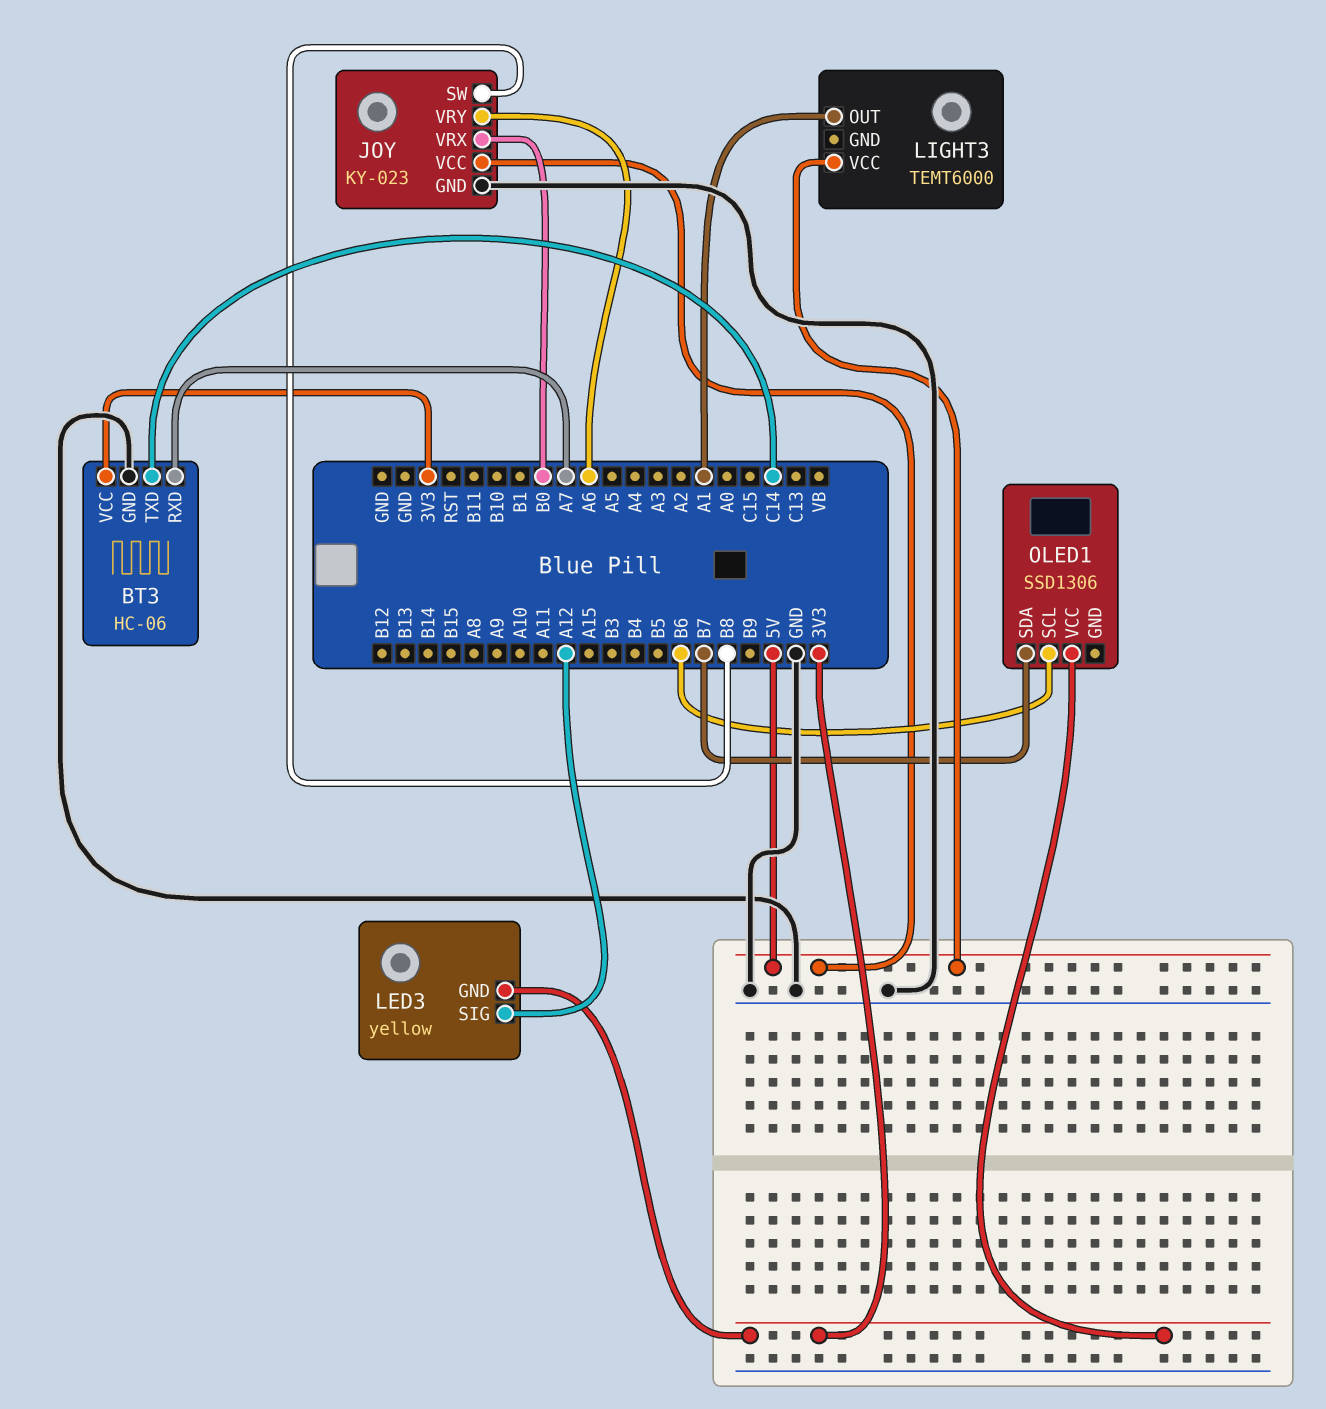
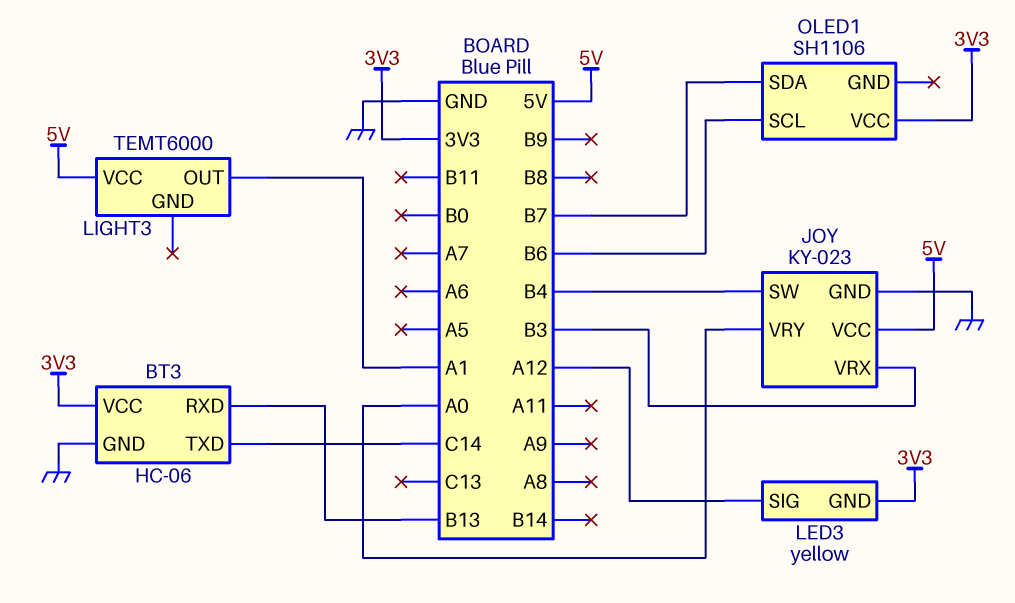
BT3 pin RXD: A7 -> B13
JOY pin SW: B8 -> B4
JOY pin VRX: B0 -> B3
JOY pin VRY: A6 -> A0
OLED1: SSD1306 -> SH1106

